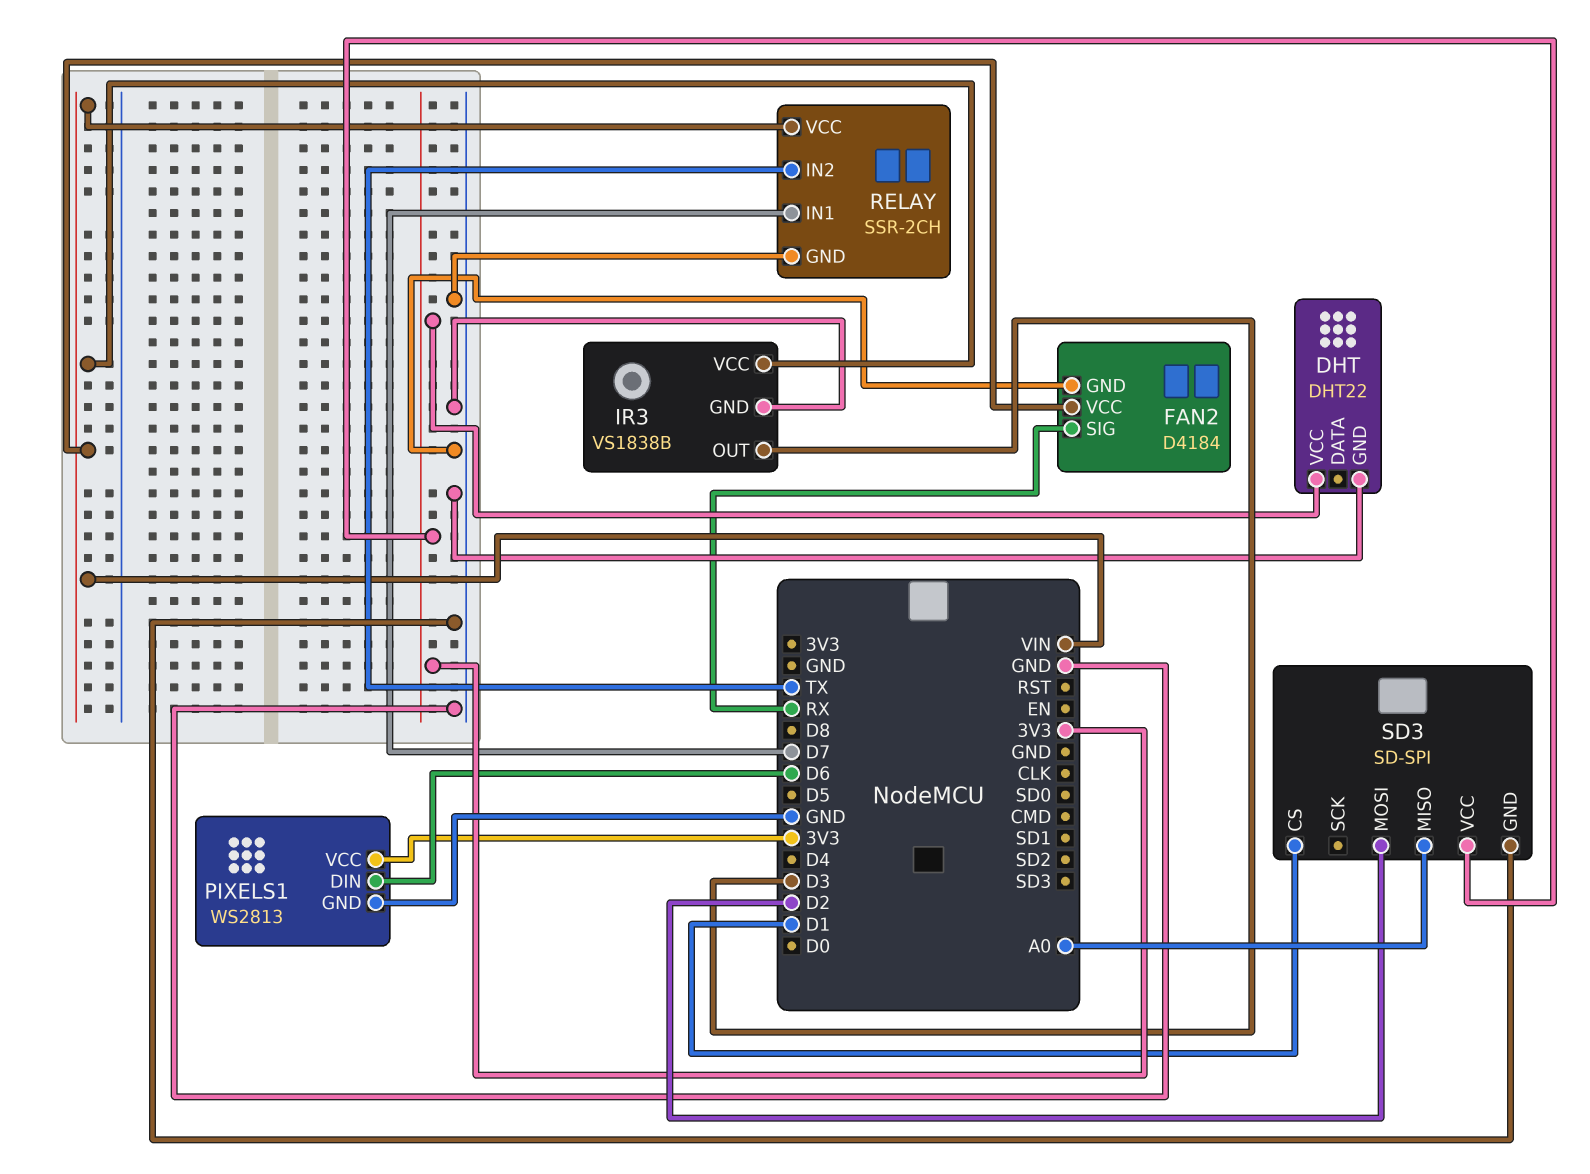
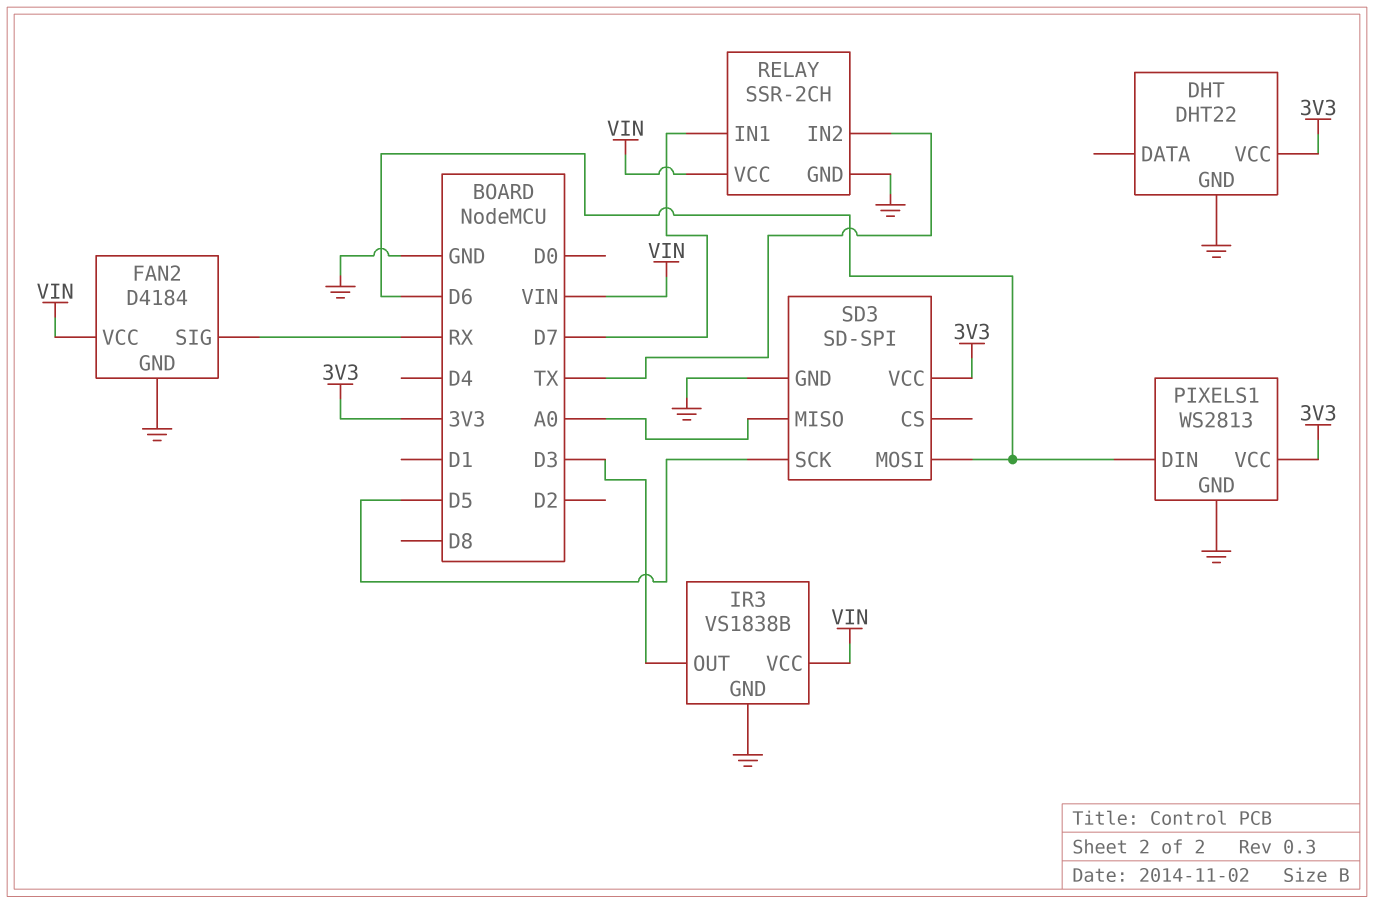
SD3 pin CS: D1 -> none
SD3 pin MOSI: D2 -> D6
SD3 pin SCK: none -> D5

